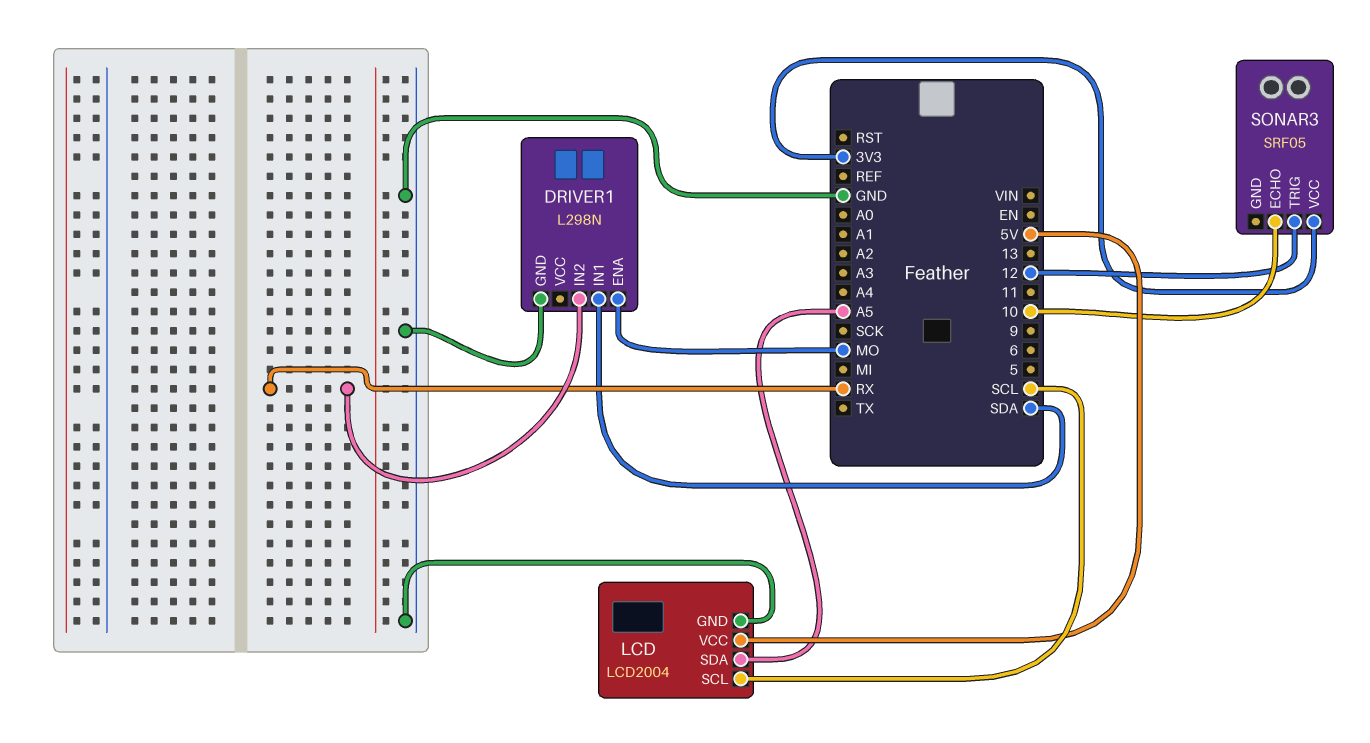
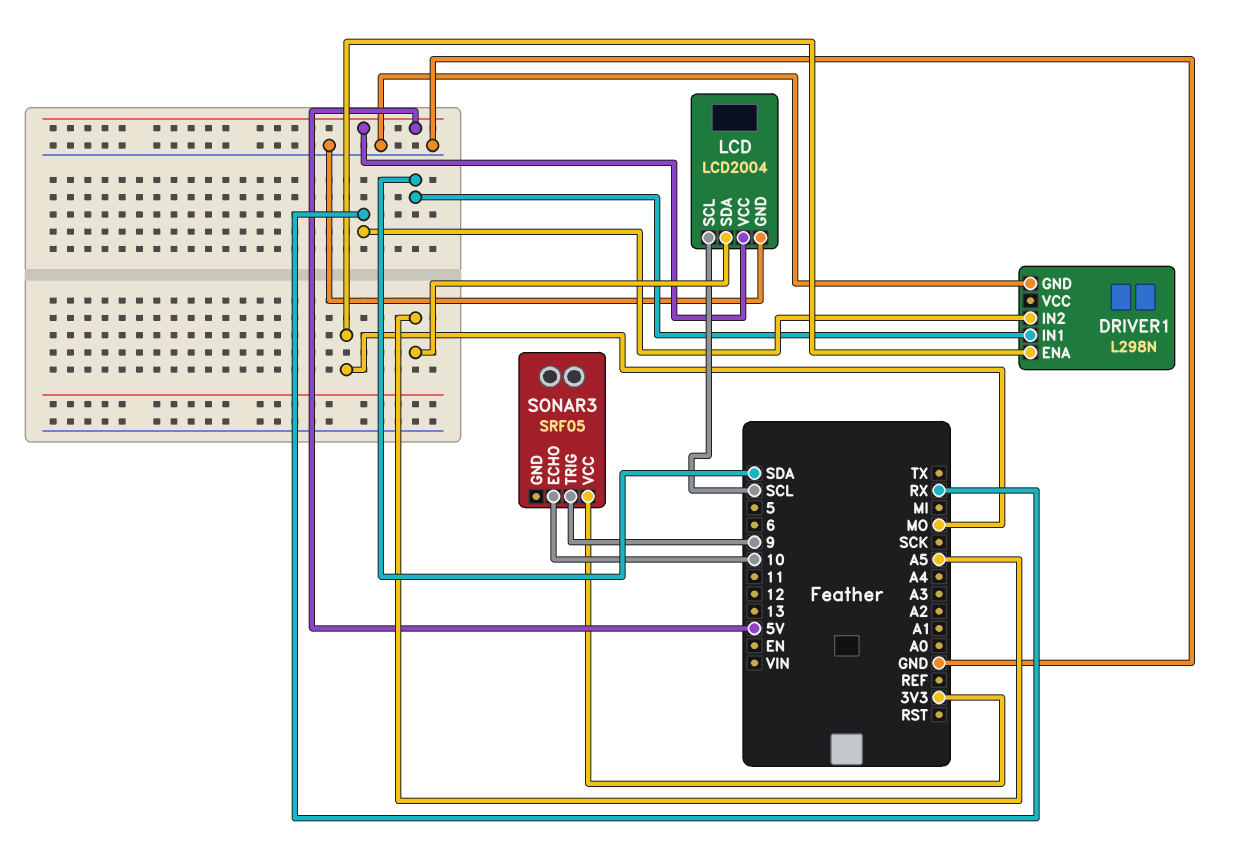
SONAR3 pin TRIG: 12 -> 9

